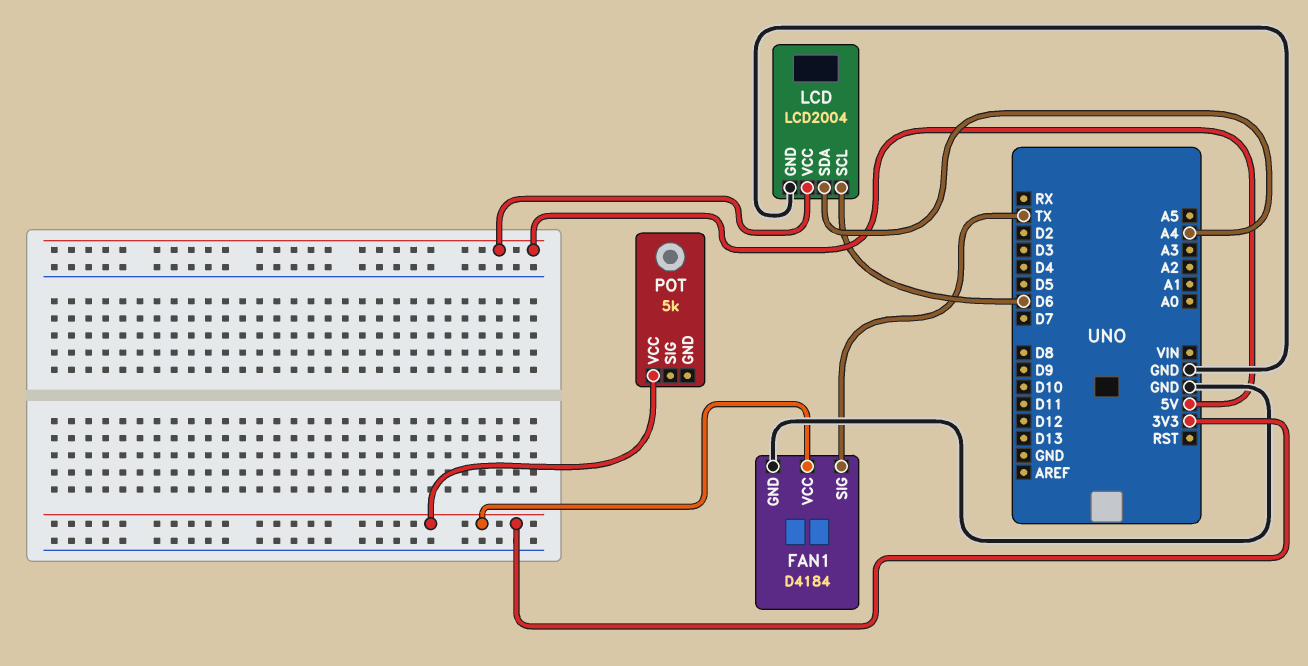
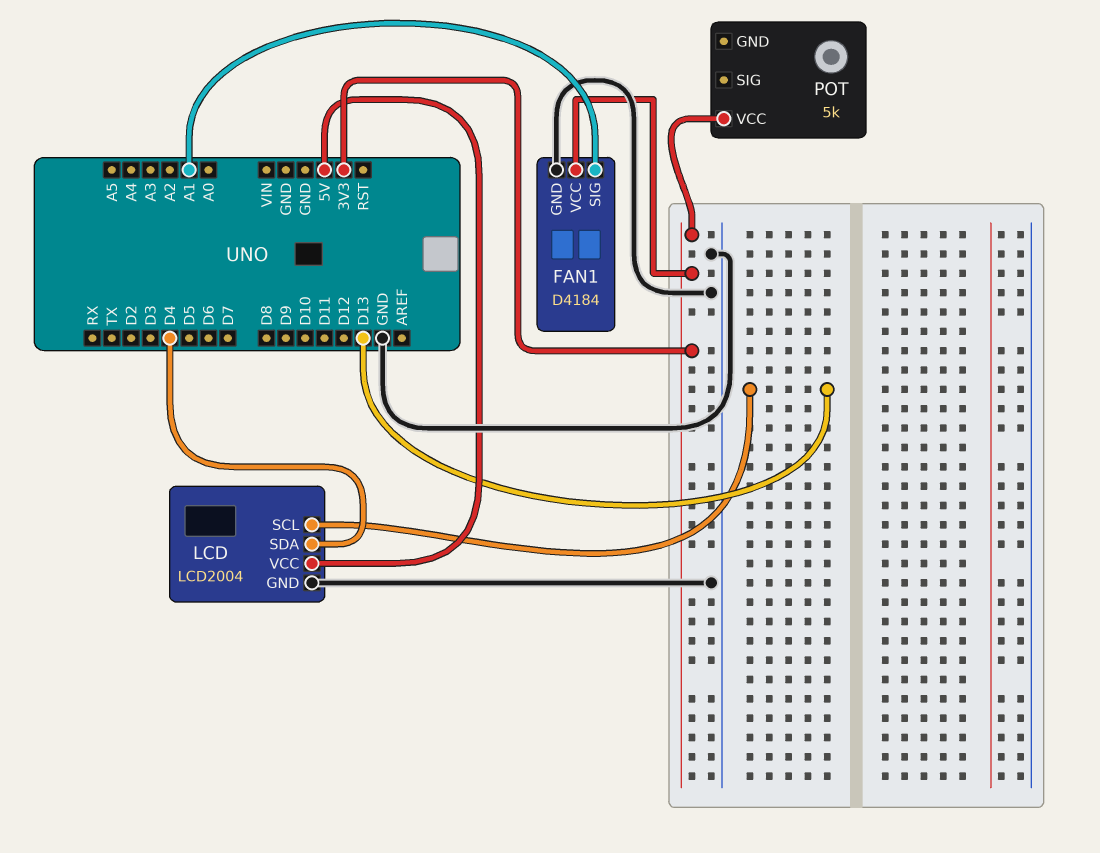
FAN1 pin SIG: TX -> A1
LCD pin SCL: D6 -> D13
LCD pin SDA: A4 -> D4

